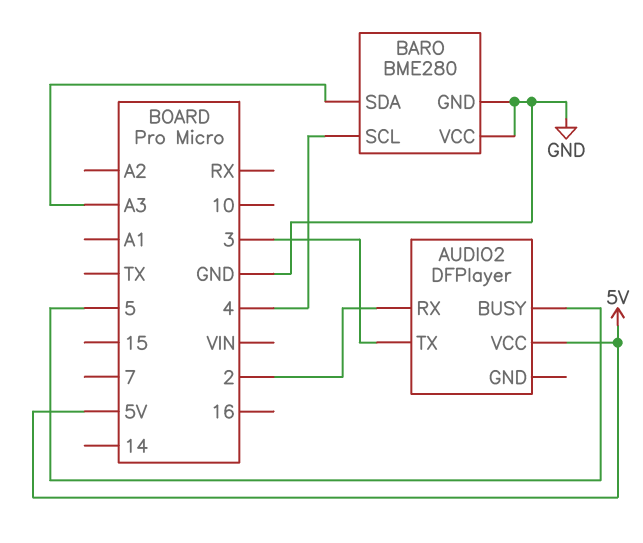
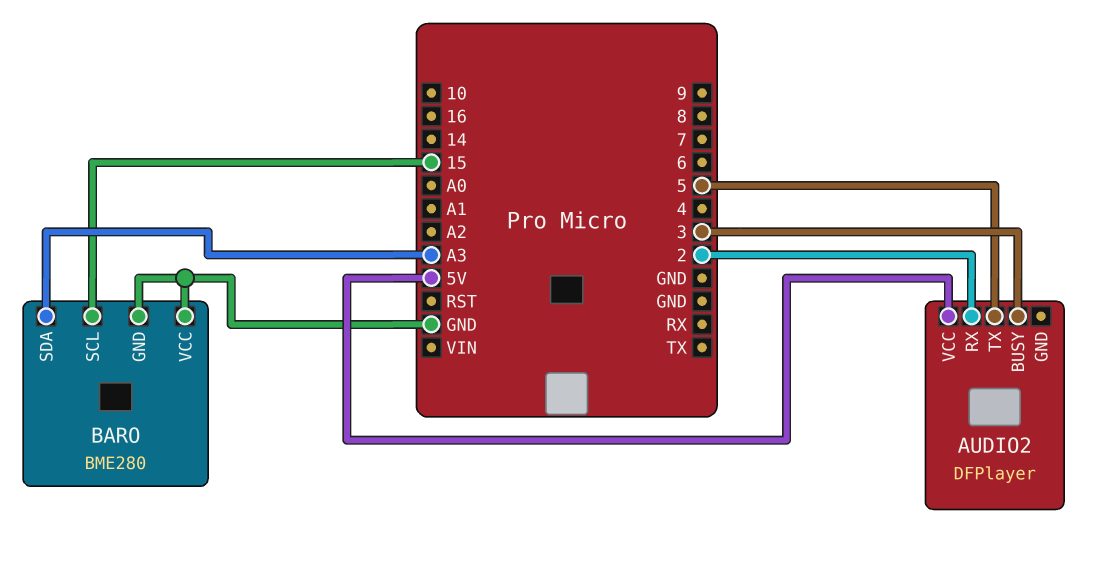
AUDIO2 pin BUSY: 5 -> 3
AUDIO2 pin TX: 3 -> 5
BARO pin SCL: 4 -> 15

